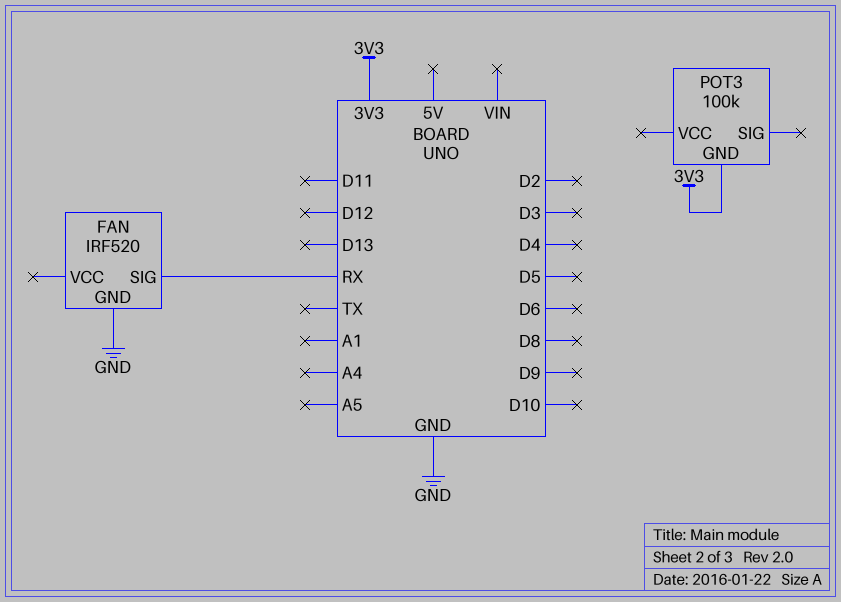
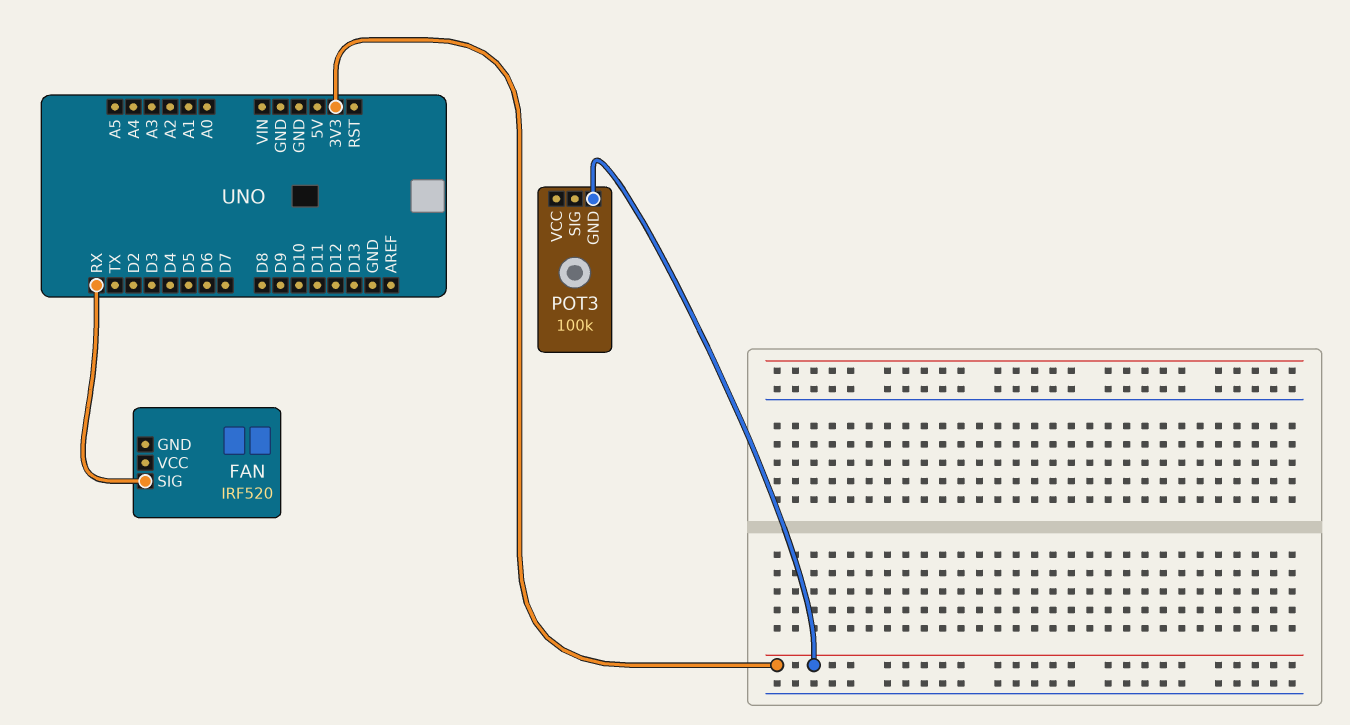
FAN pin GND: GND -> none

